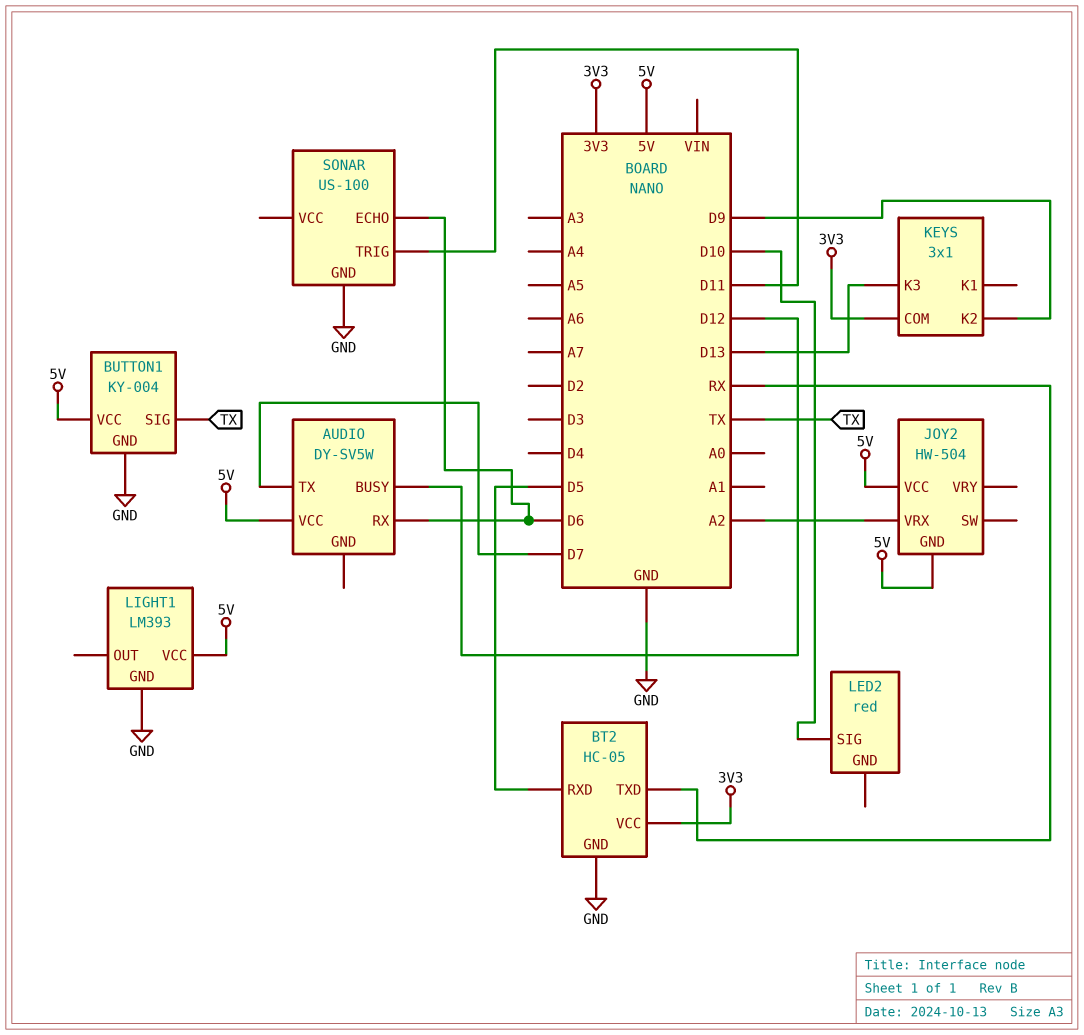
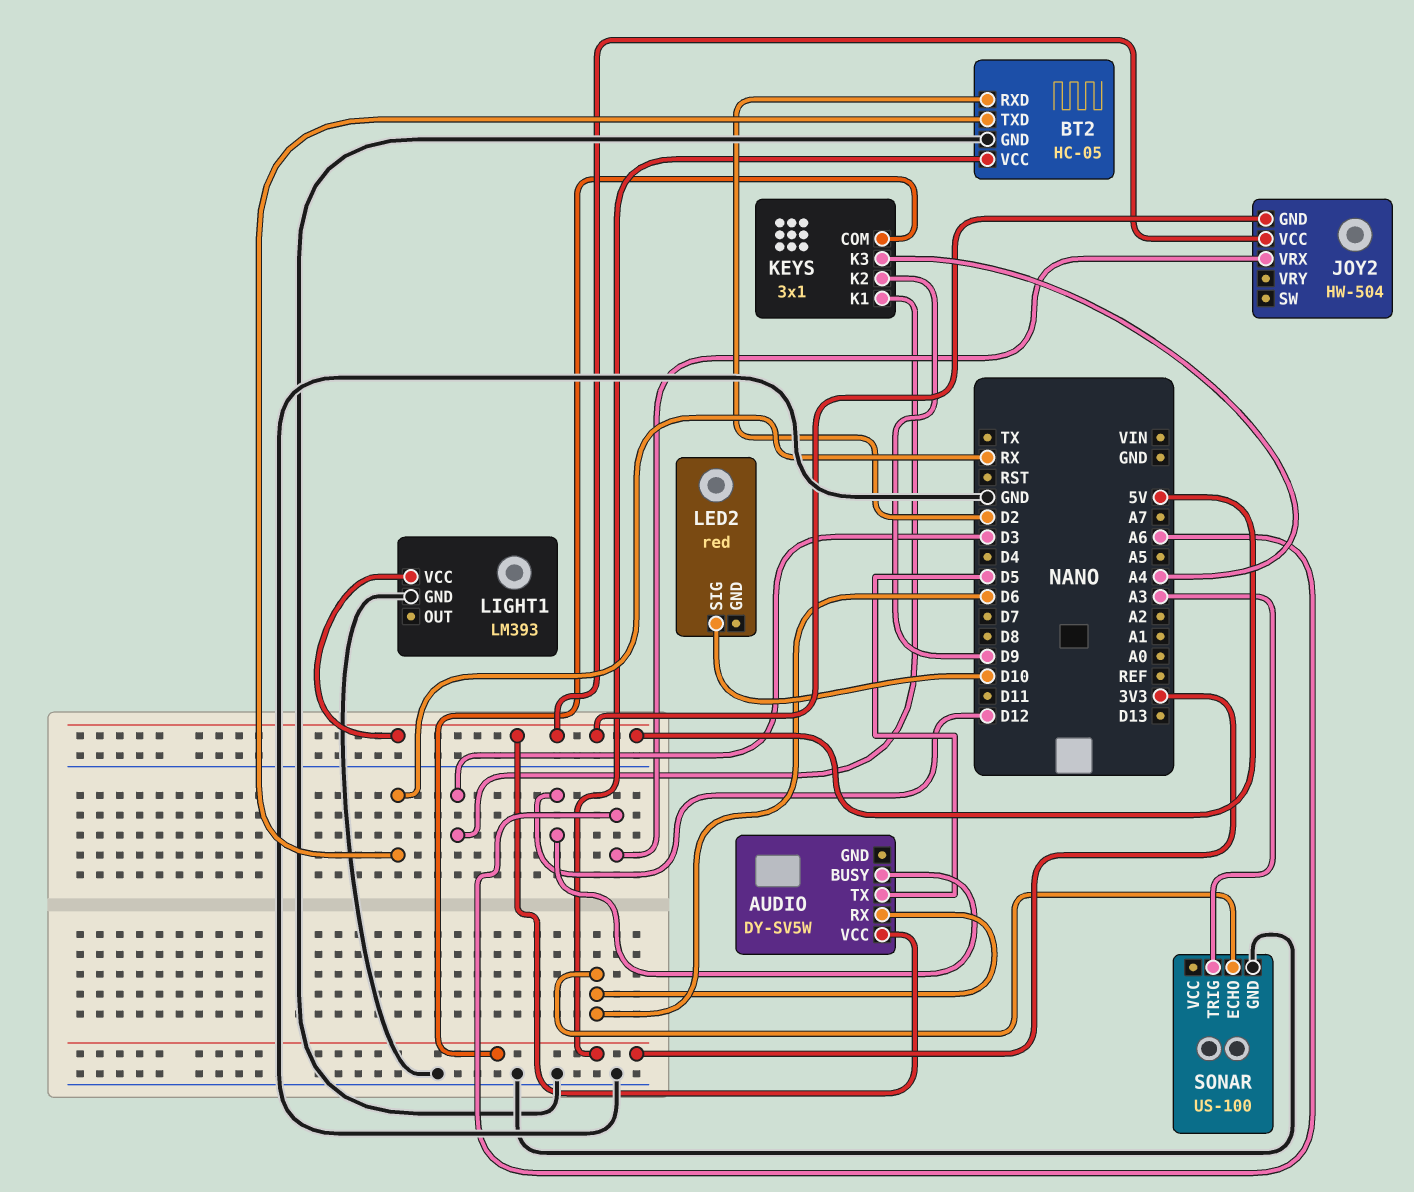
AUDIO pin TX: D7 -> D5
BT2 pin RXD: D5 -> D2
BUTTON1: KY-004 -> none
BUTTON1 pin GND: GND -> none
BUTTON1 pin SIG: TX -> none
BUTTON1 pin VCC: 5V -> none
JOY2 pin VRX: A2 -> A6
KEYS pin K1: none -> D3
KEYS pin K3: D13 -> A4
SONAR pin TRIG: D11 -> A3

